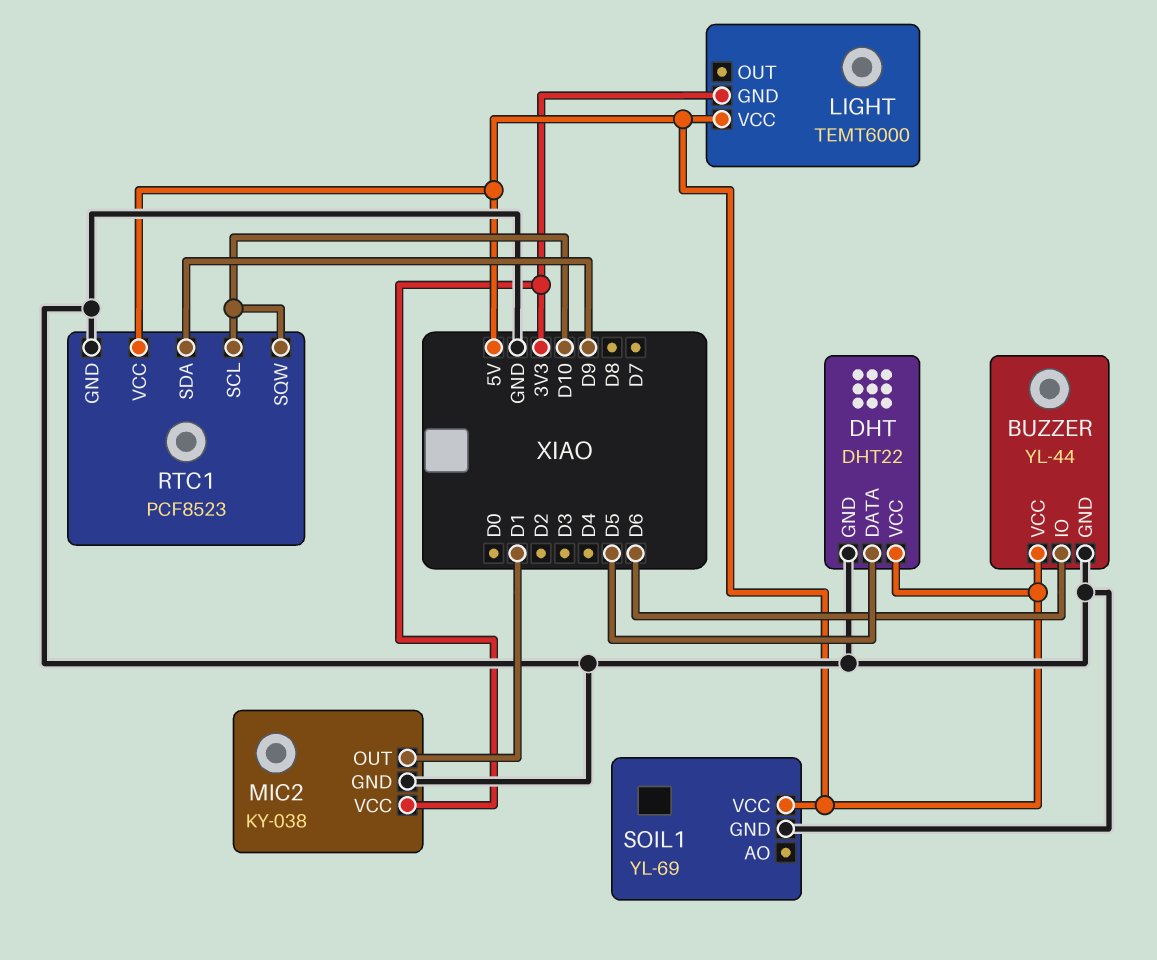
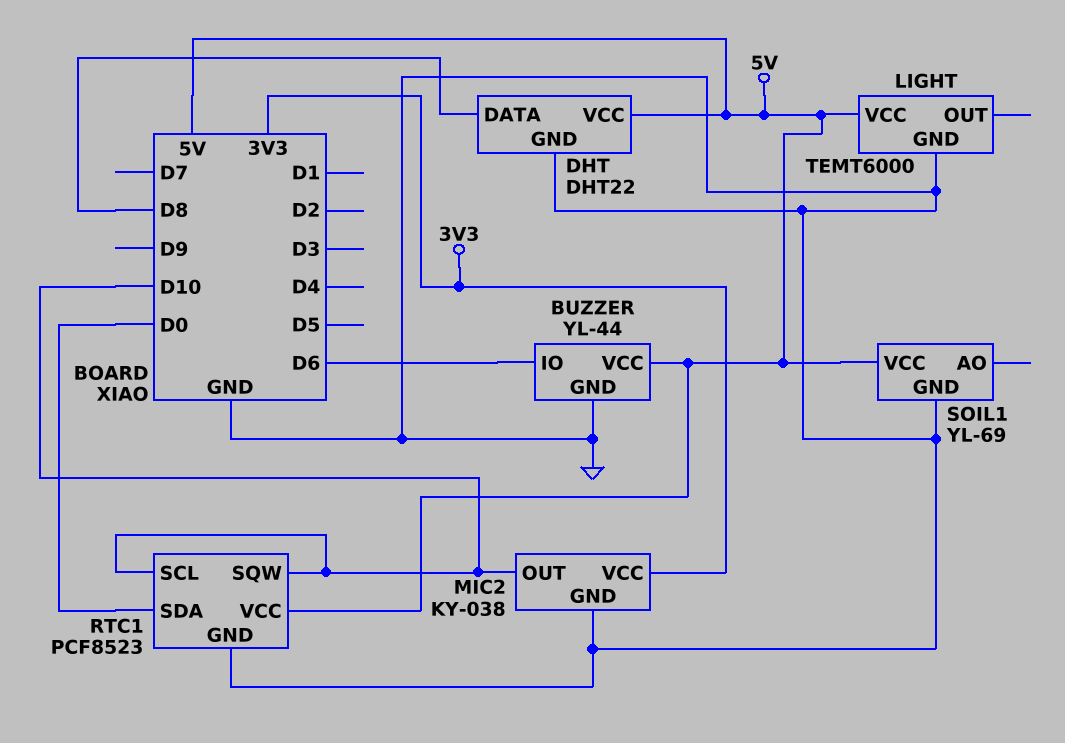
DHT pin DATA: D5 -> D8
LIGHT pin GND: 3V3 -> GND
MIC2 pin OUT: D1 -> D10
RTC1 pin SDA: D9 -> D0

